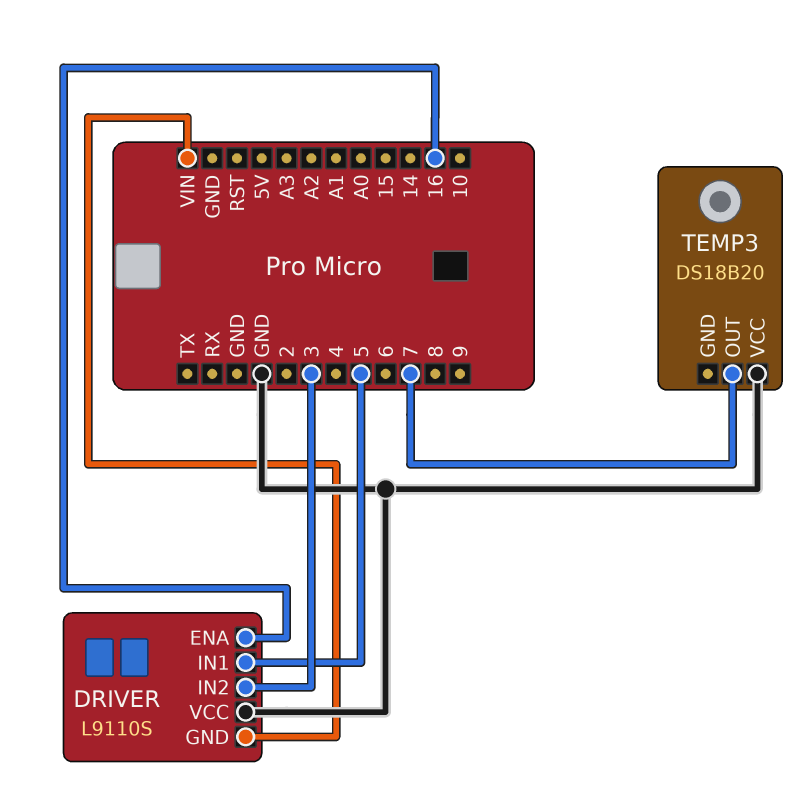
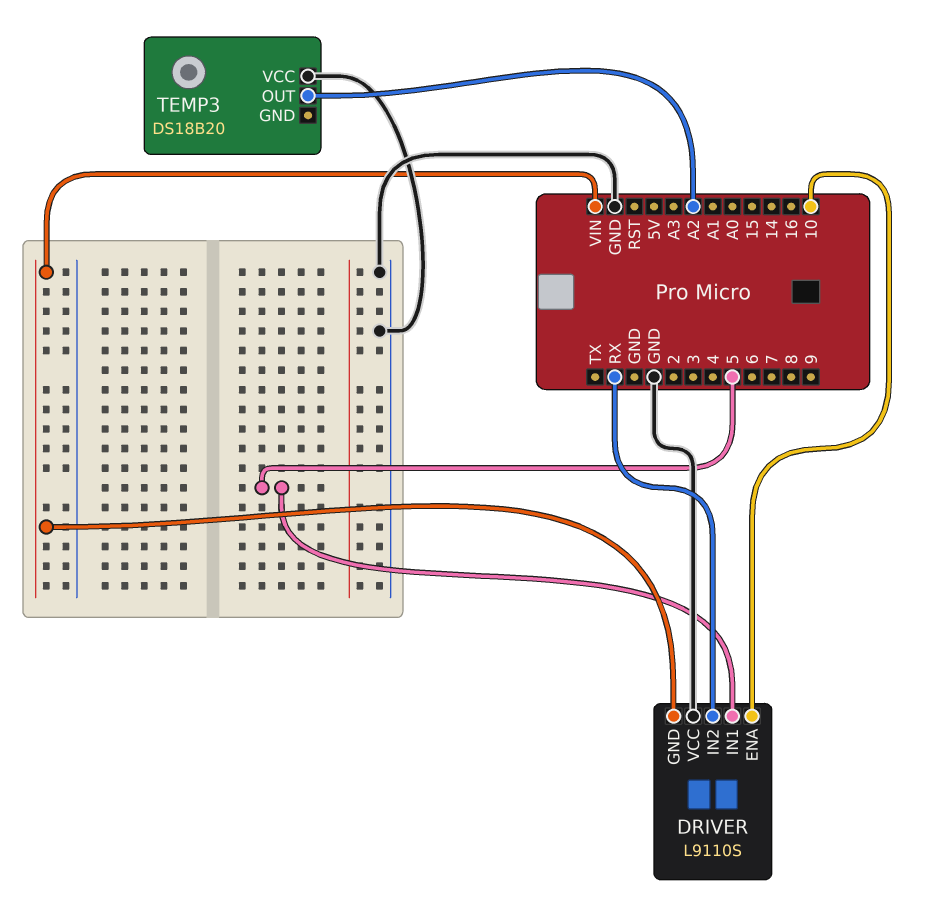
DRIVER pin ENA: 16 -> 10
DRIVER pin IN2: 3 -> RX
TEMP3 pin OUT: 7 -> A2

